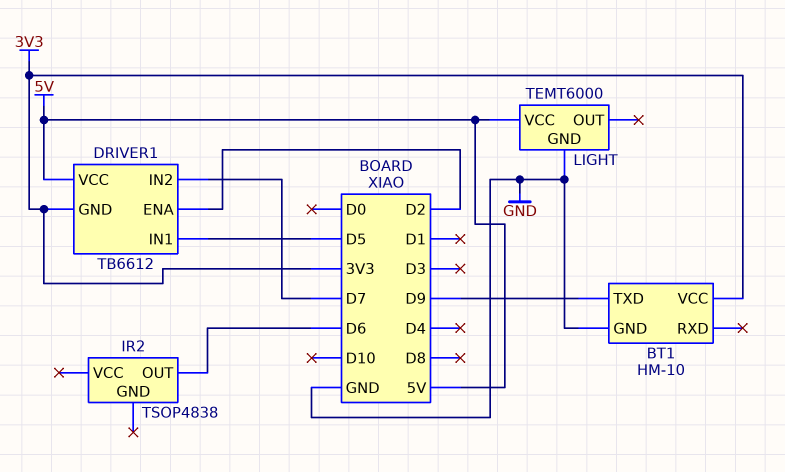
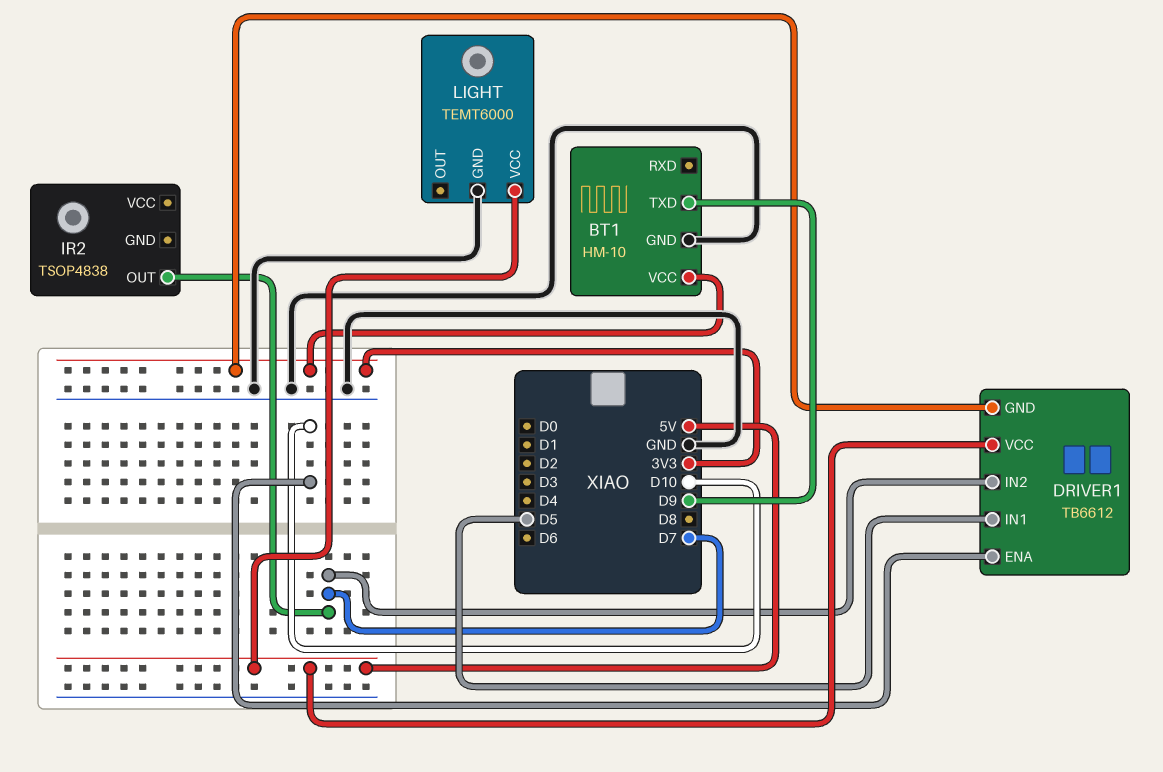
DRIVER1 pin ENA: D2 -> D10
IR2 pin OUT: D6 -> D7

